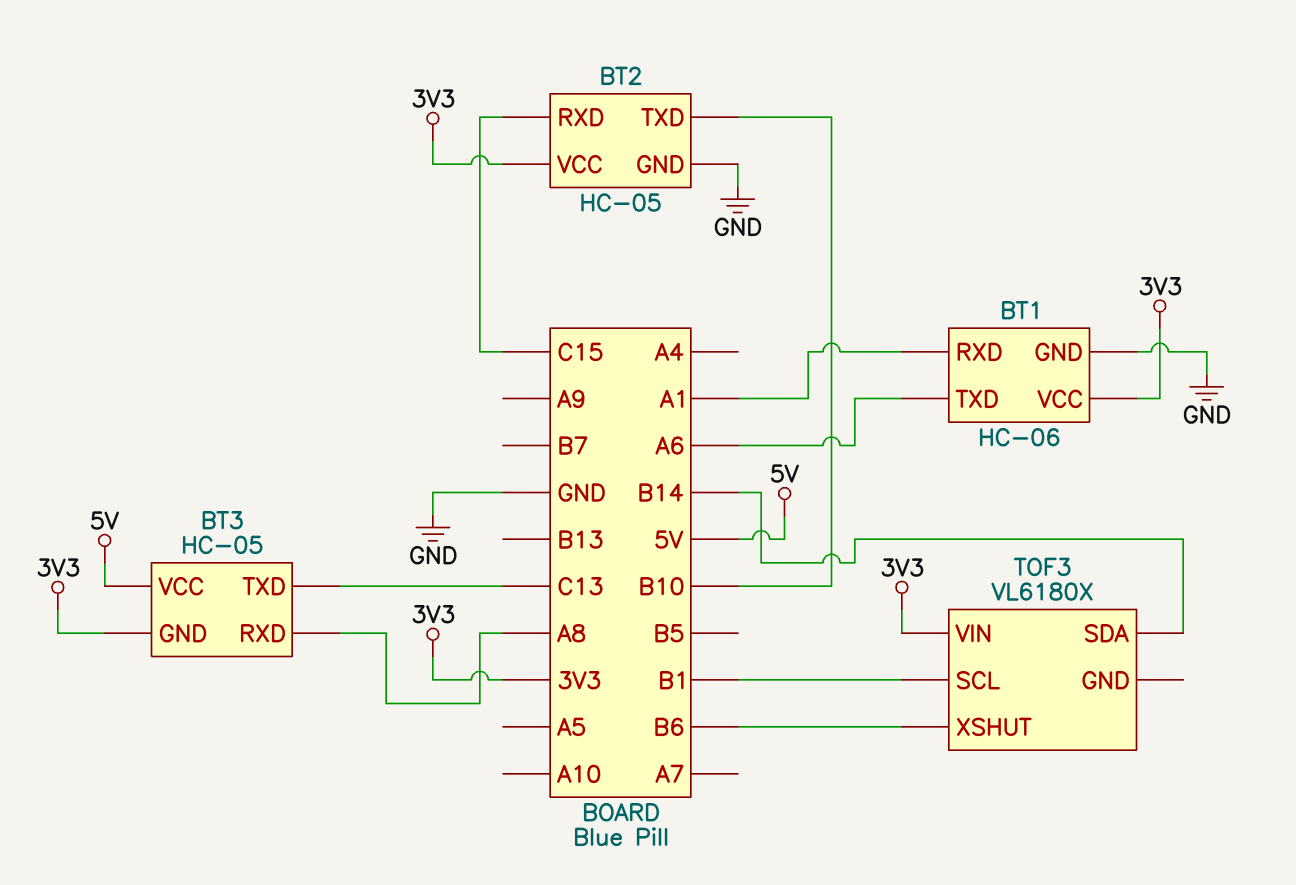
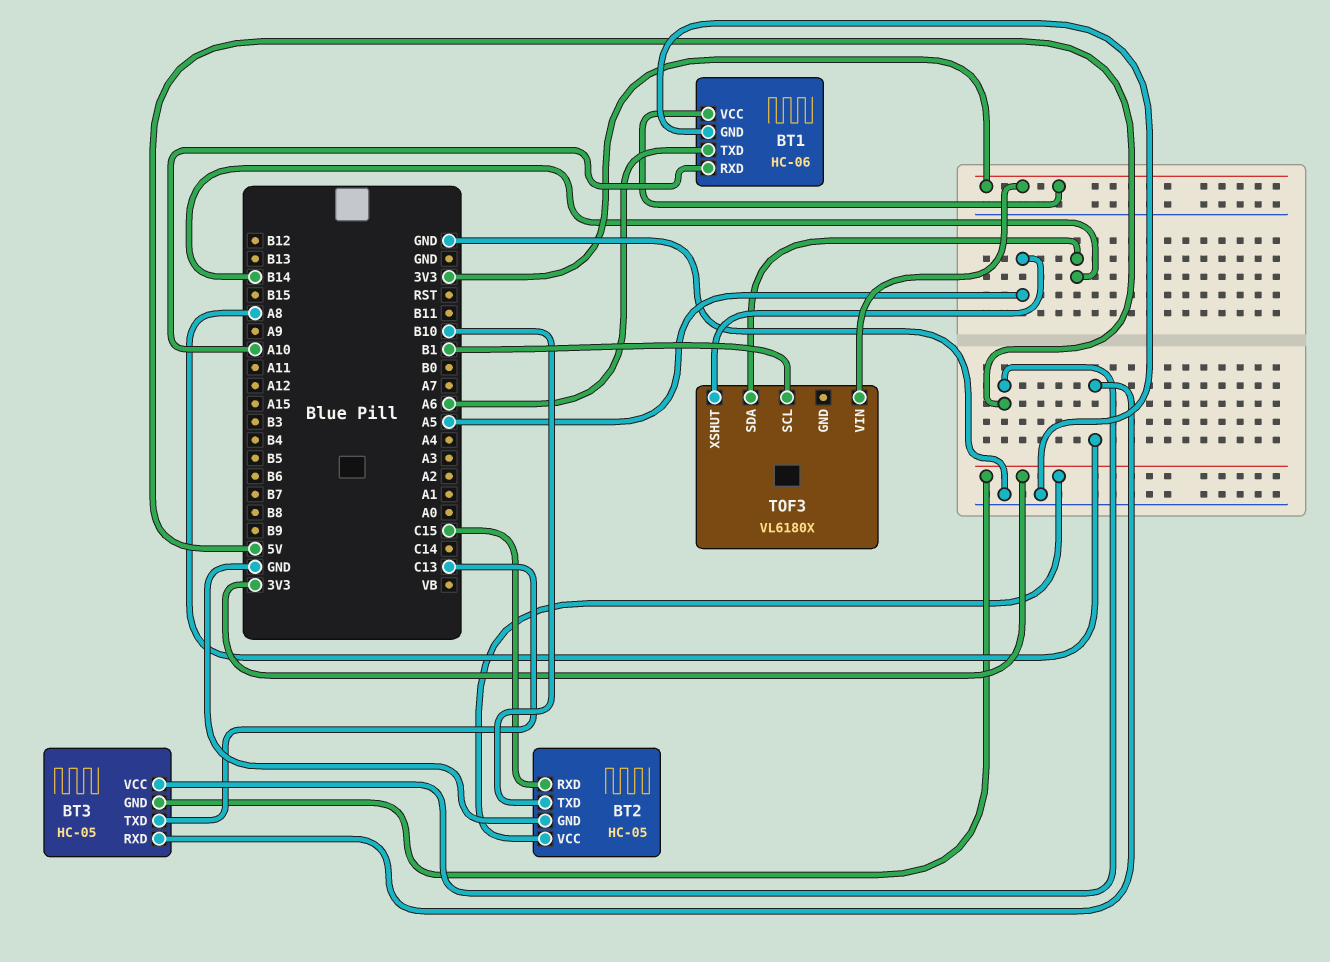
BT1 pin RXD: A1 -> A10
TOF3 pin XSHUT: B6 -> A5

